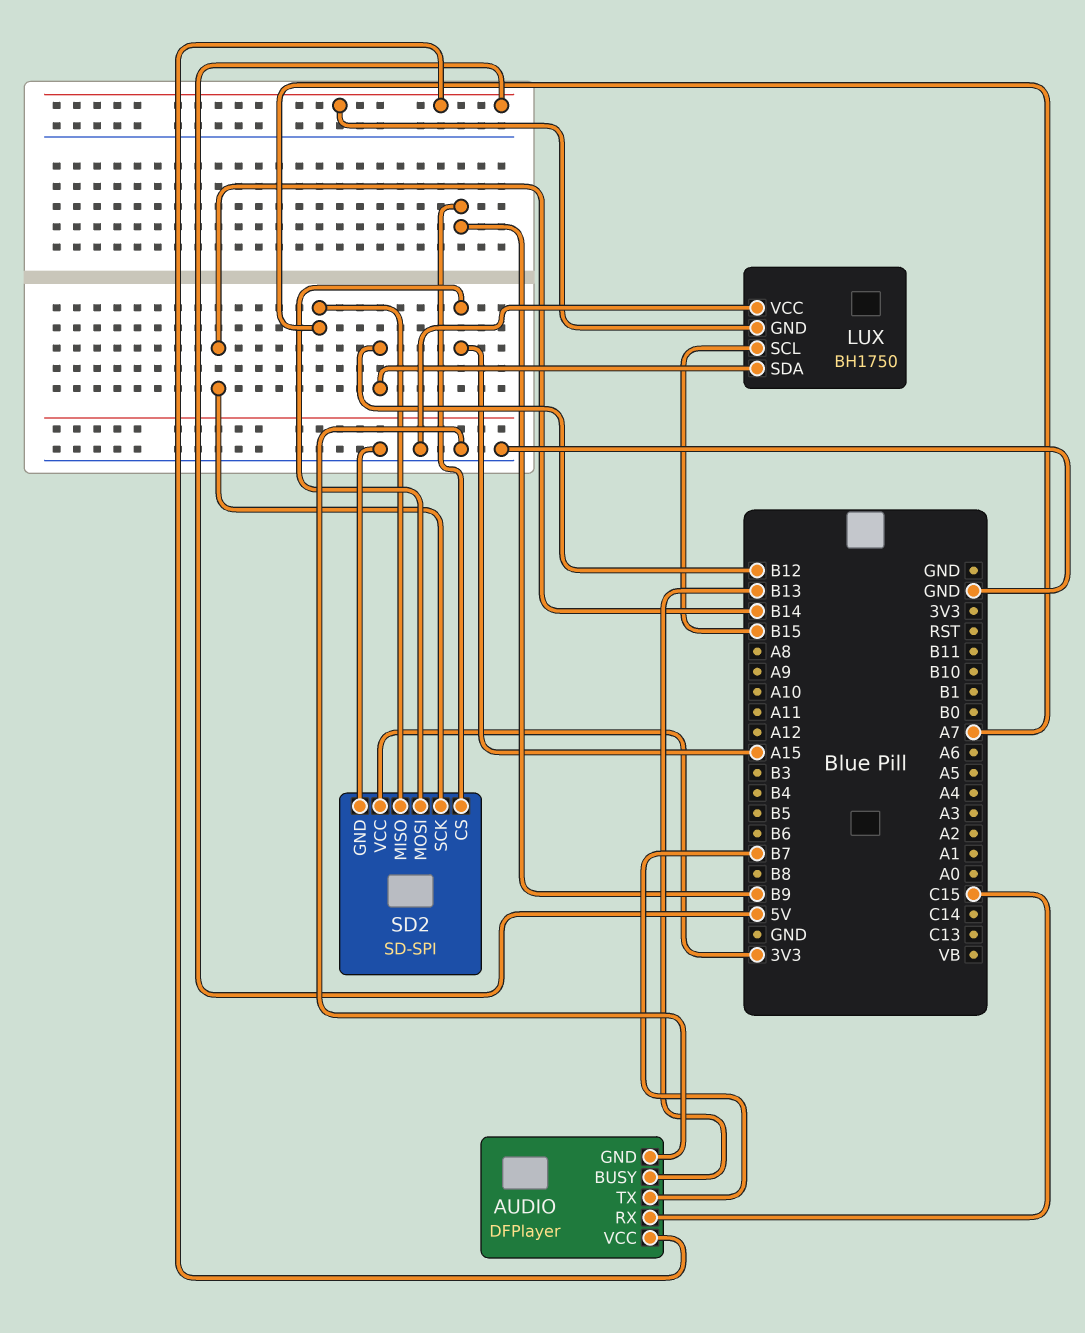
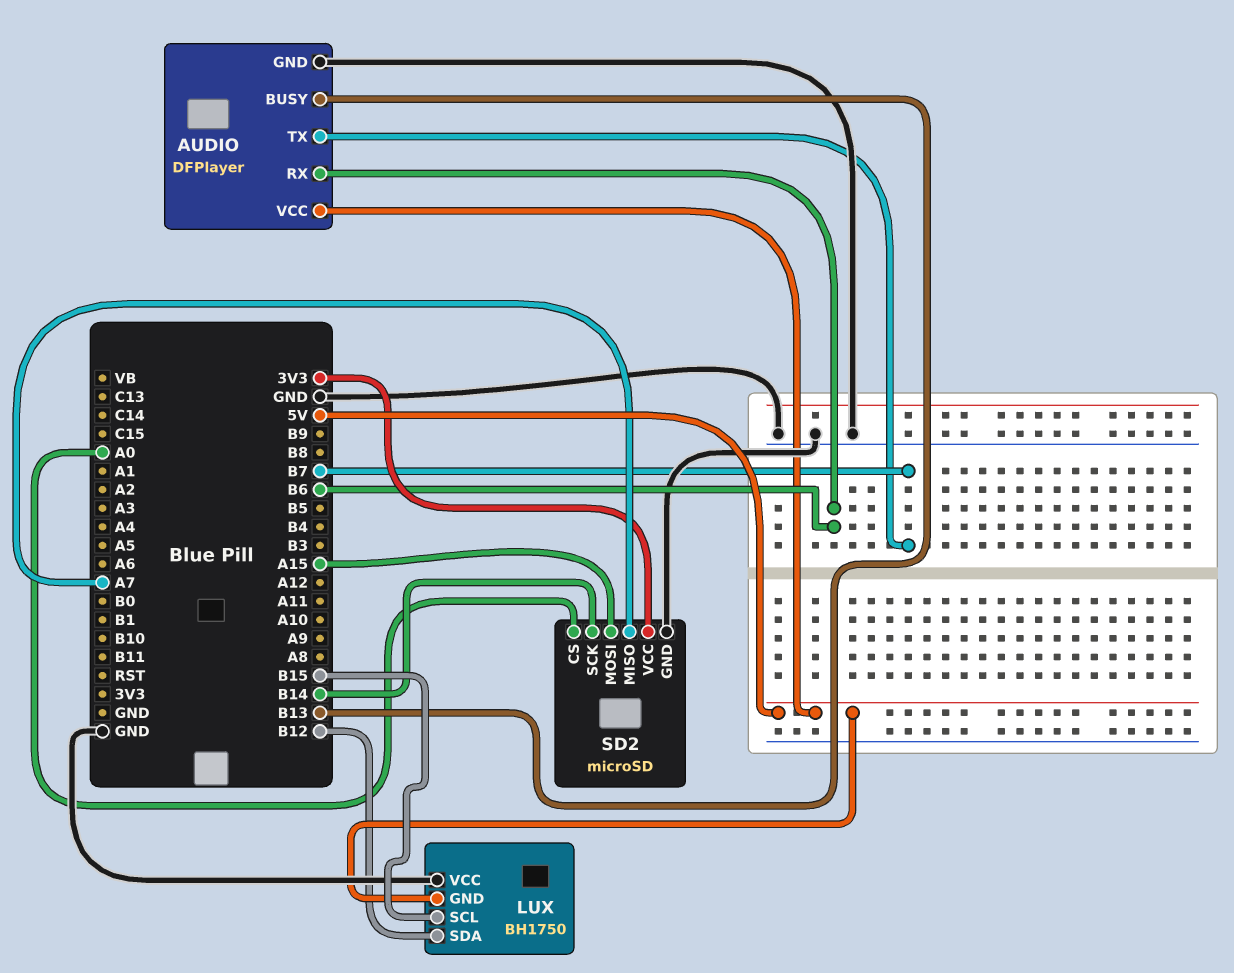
AUDIO pin RX: C15 -> B6
SD2: SD-SPI -> microSD
SD2 pin CS: B9 -> A0

